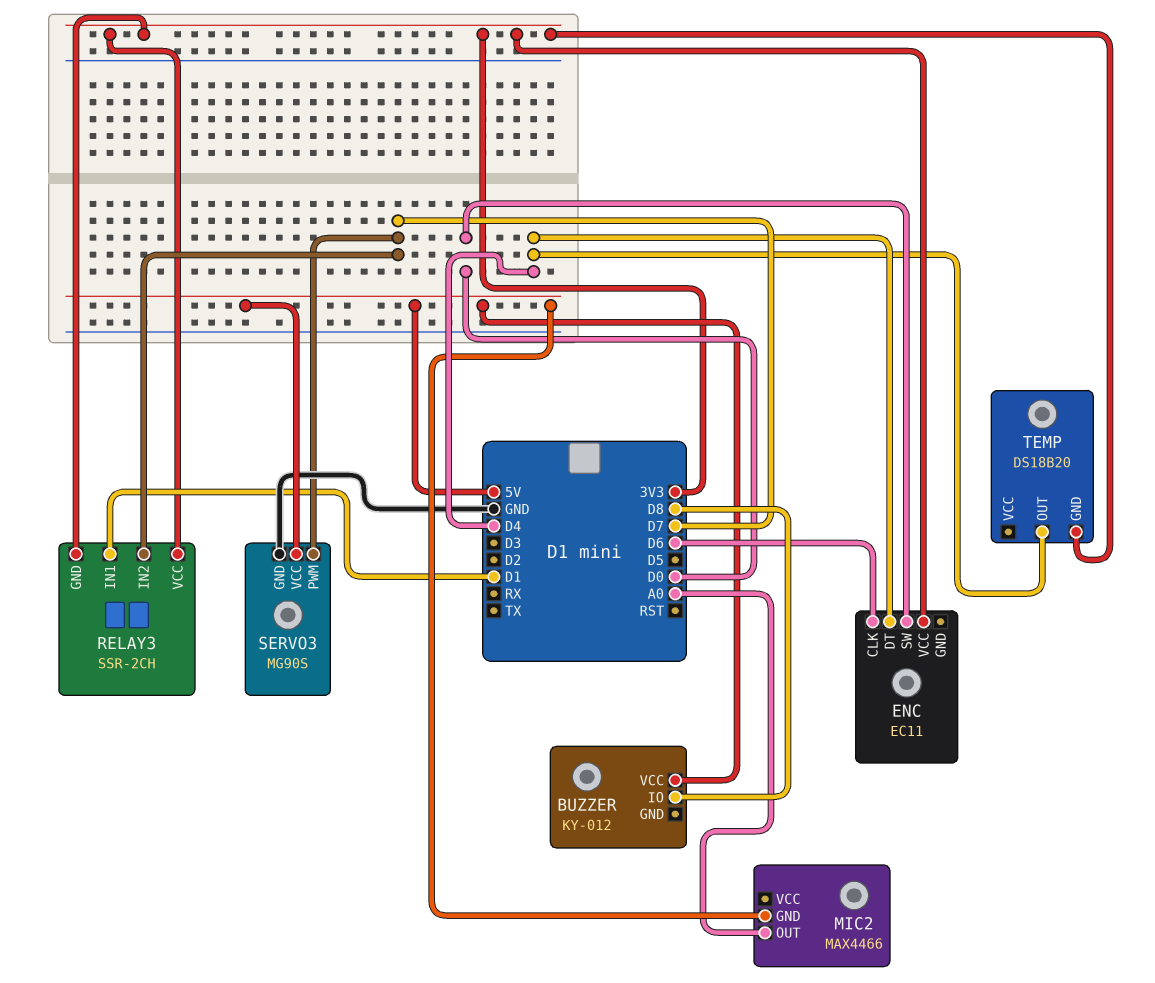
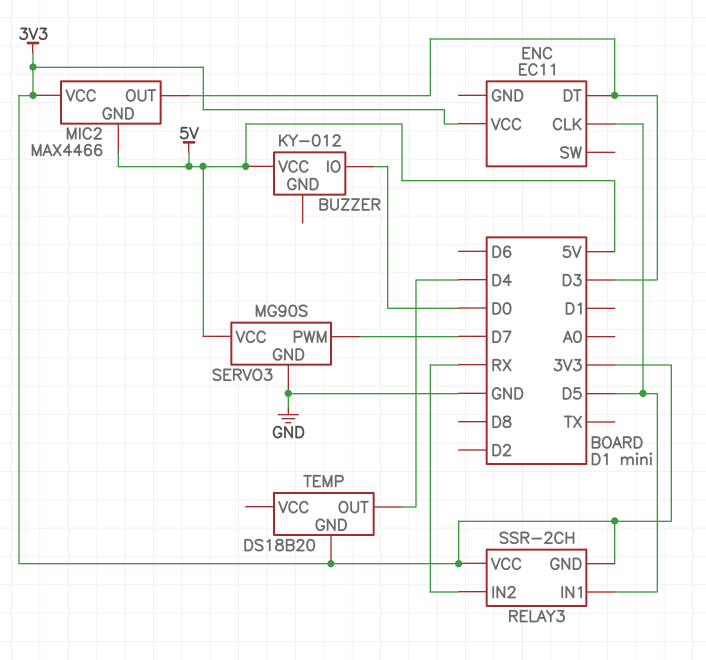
BUZZER pin IO: D8 -> D0
ENC pin CLK: D6 -> D5
ENC pin DT: D4 -> D3
ENC pin SW: D0 -> none
MIC2 pin OUT: A0 -> D3
MIC2 pin VCC: none -> 3V3
RELAY3 pin IN1: D1 -> D5
RELAY3 pin IN2: D7 -> RX

